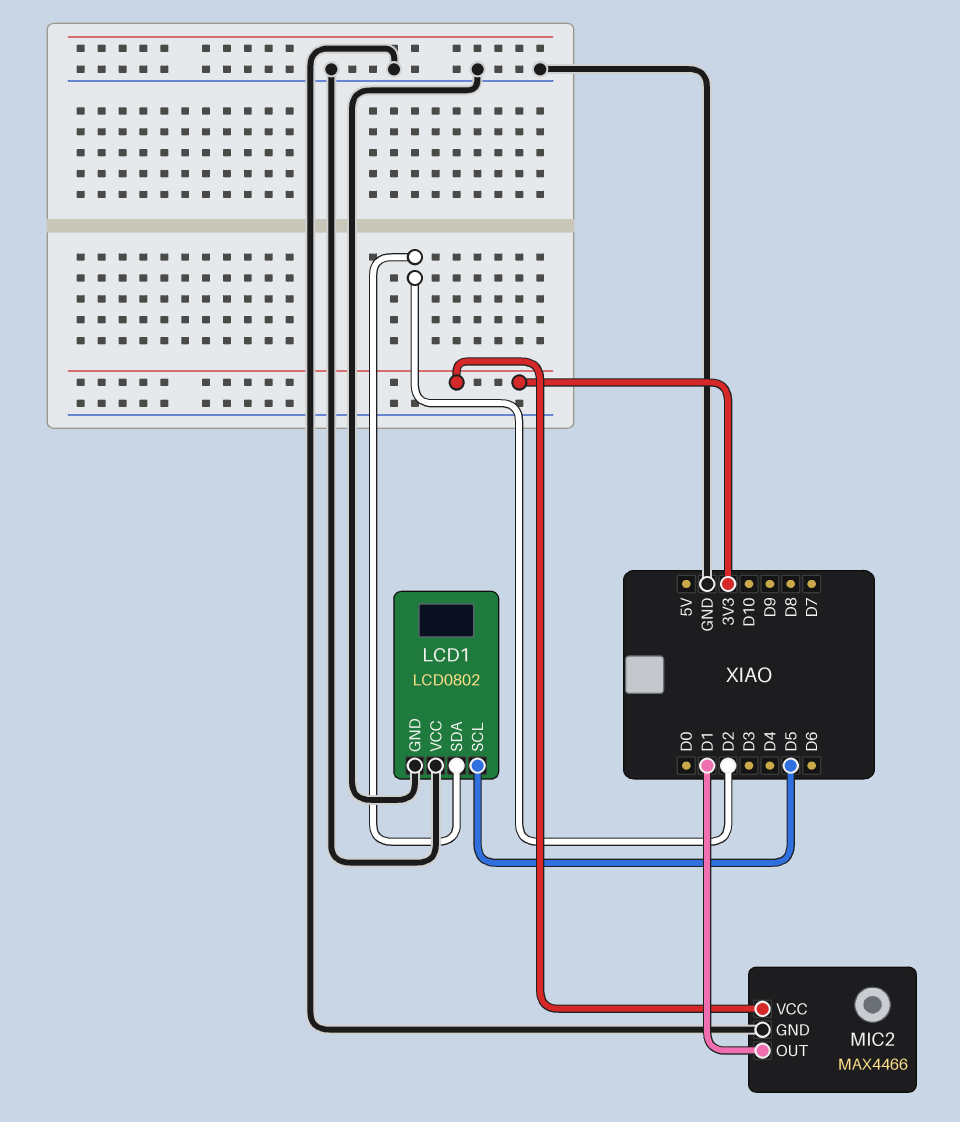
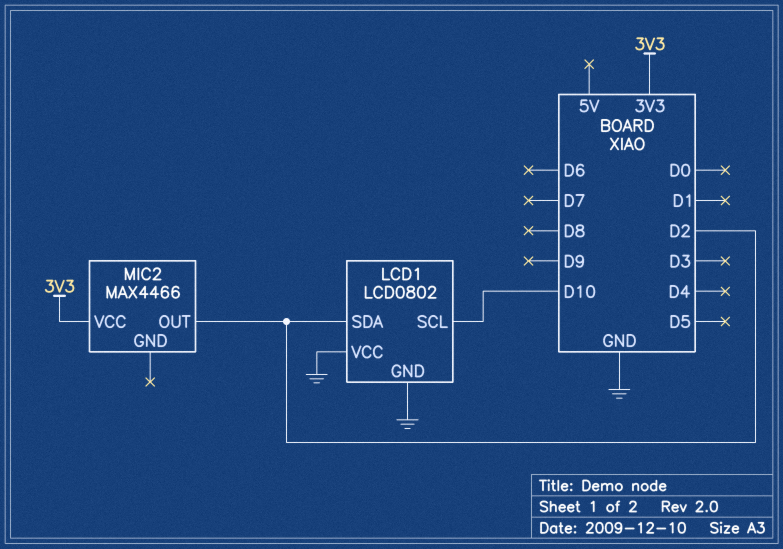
LCD1 pin SCL: D5 -> D10
MIC2 pin GND: GND -> none
MIC2 pin OUT: D1 -> D2

